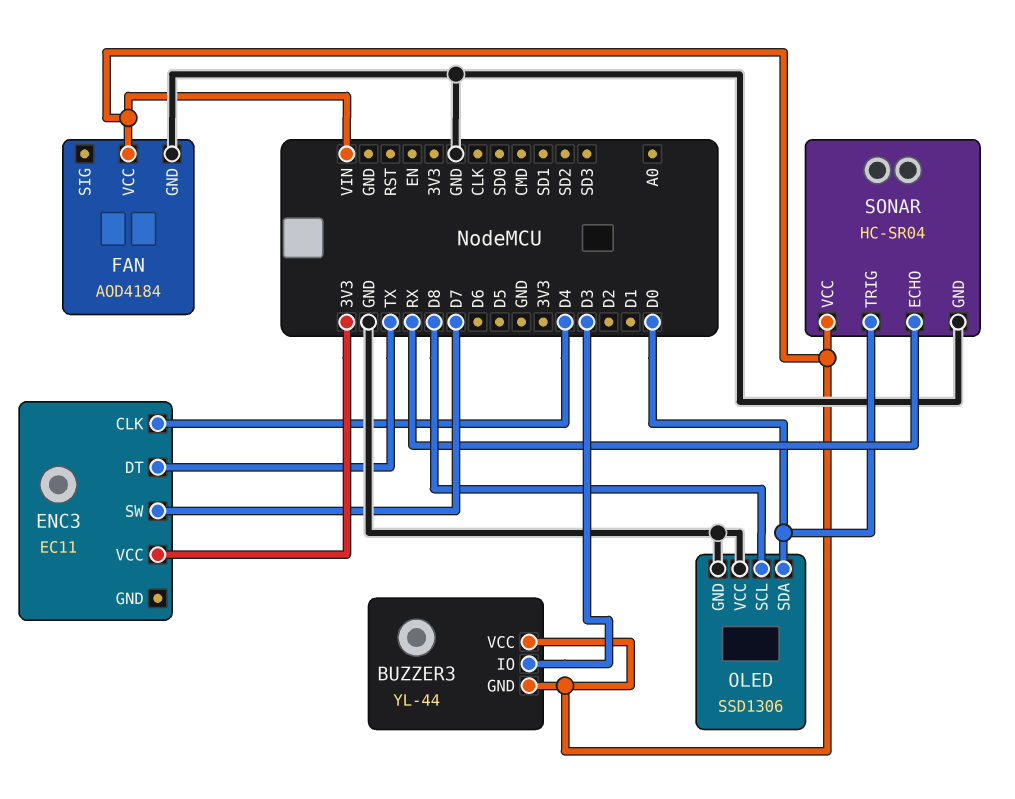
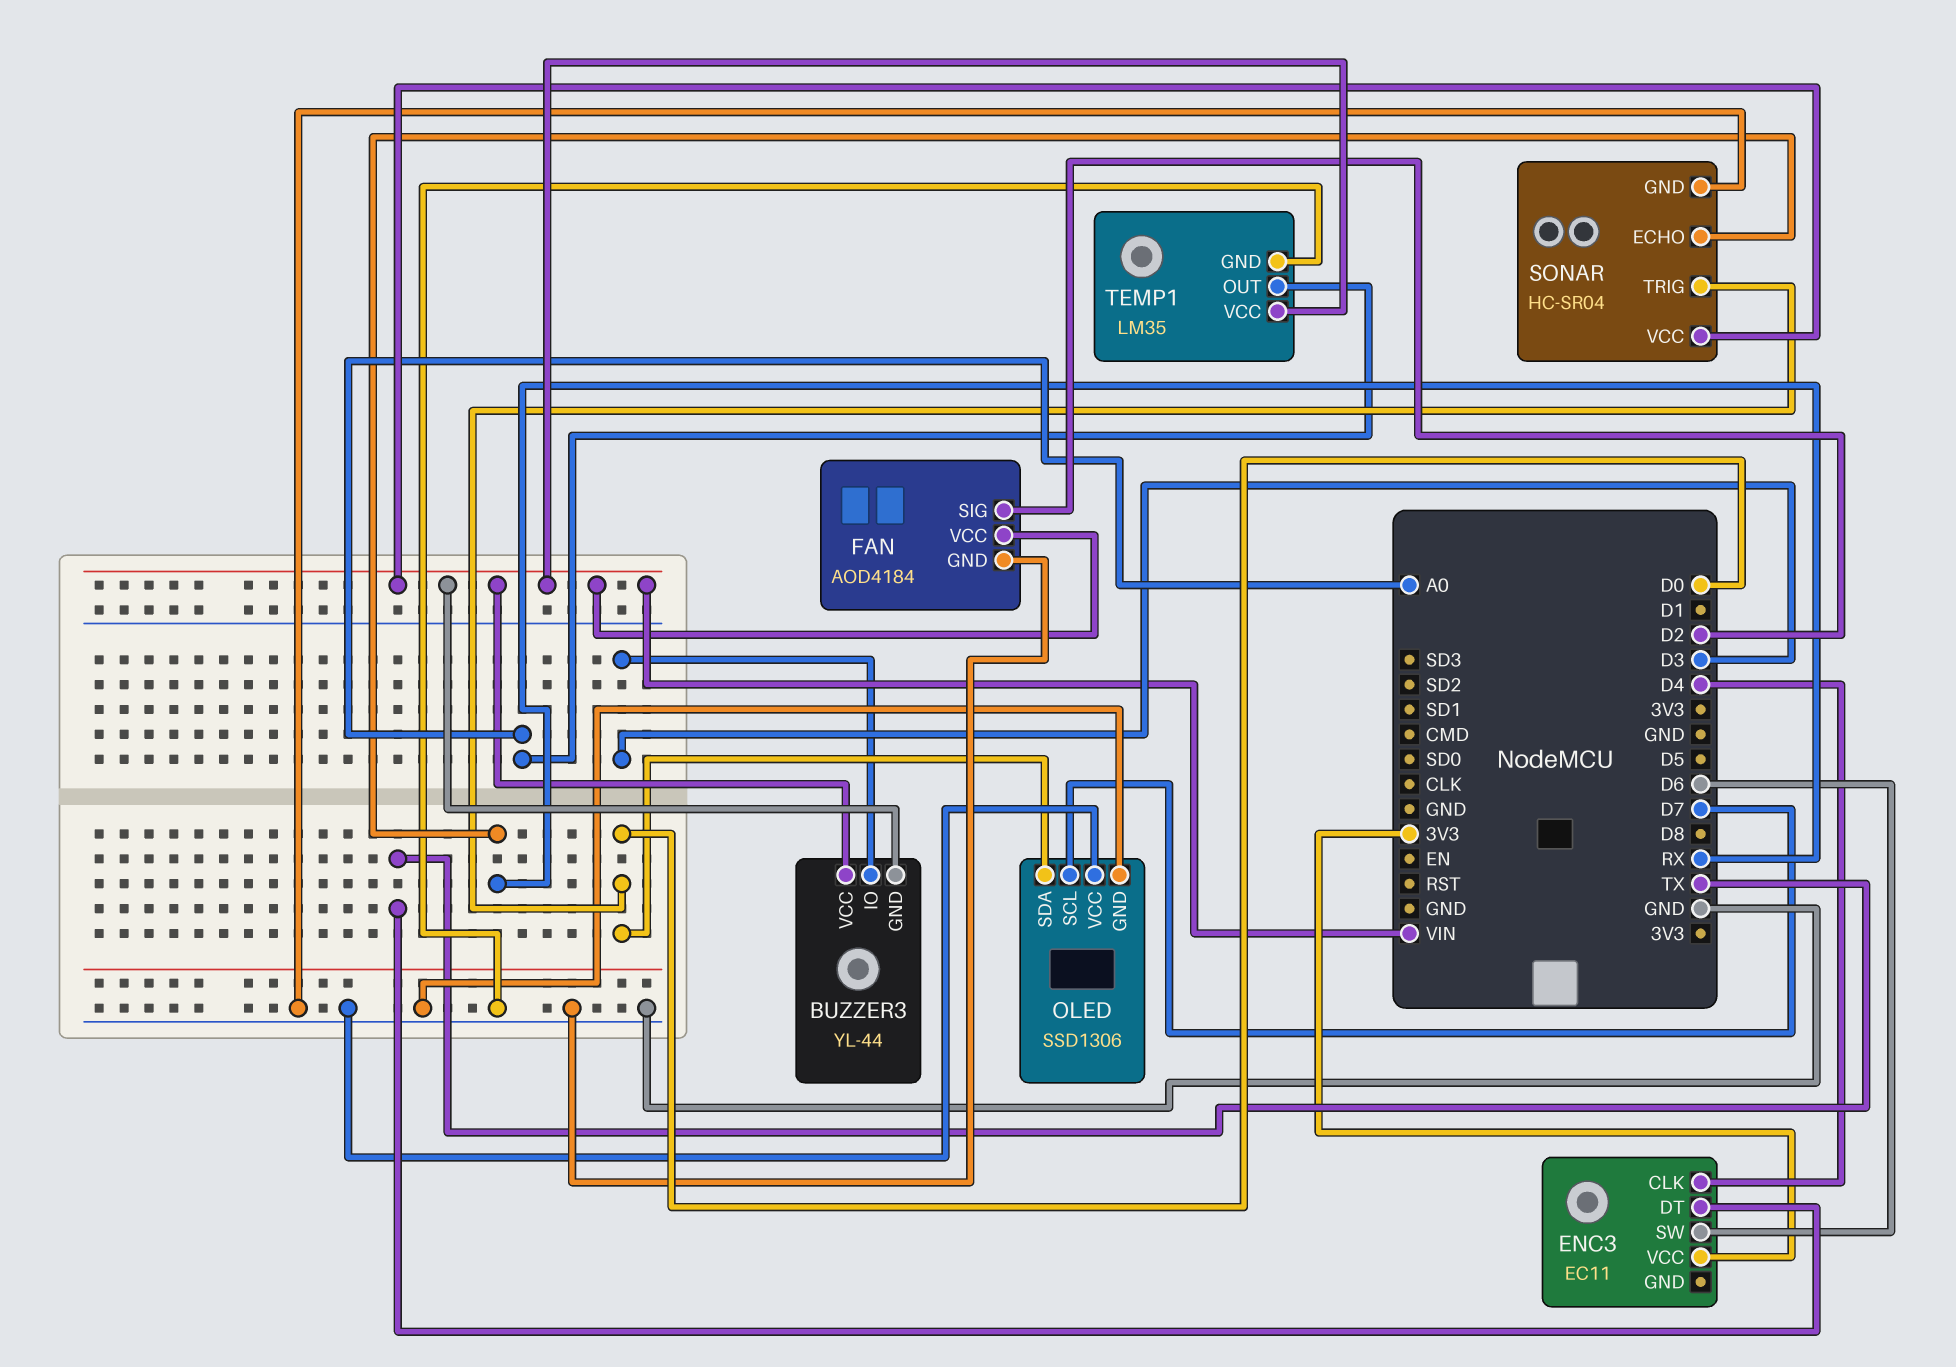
ENC3 pin SW: D7 -> D6
FAN pin SIG: none -> D2
OLED pin SCL: D8 -> D7
TEMP1: none -> LM35
TEMP1 pin GND: none -> GND
TEMP1 pin OUT: none -> A0
TEMP1 pin VCC: none -> VIN

